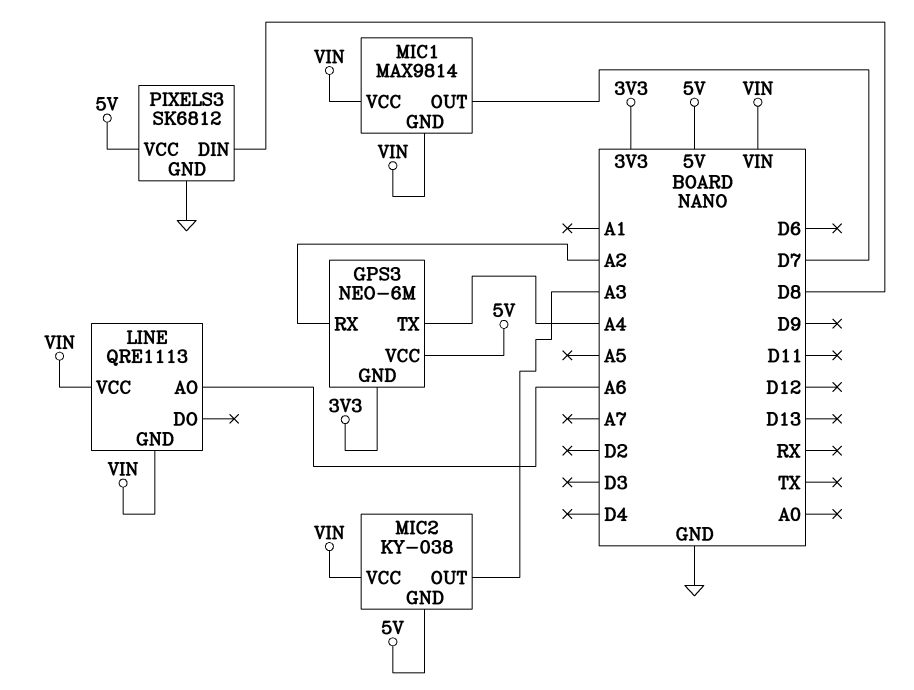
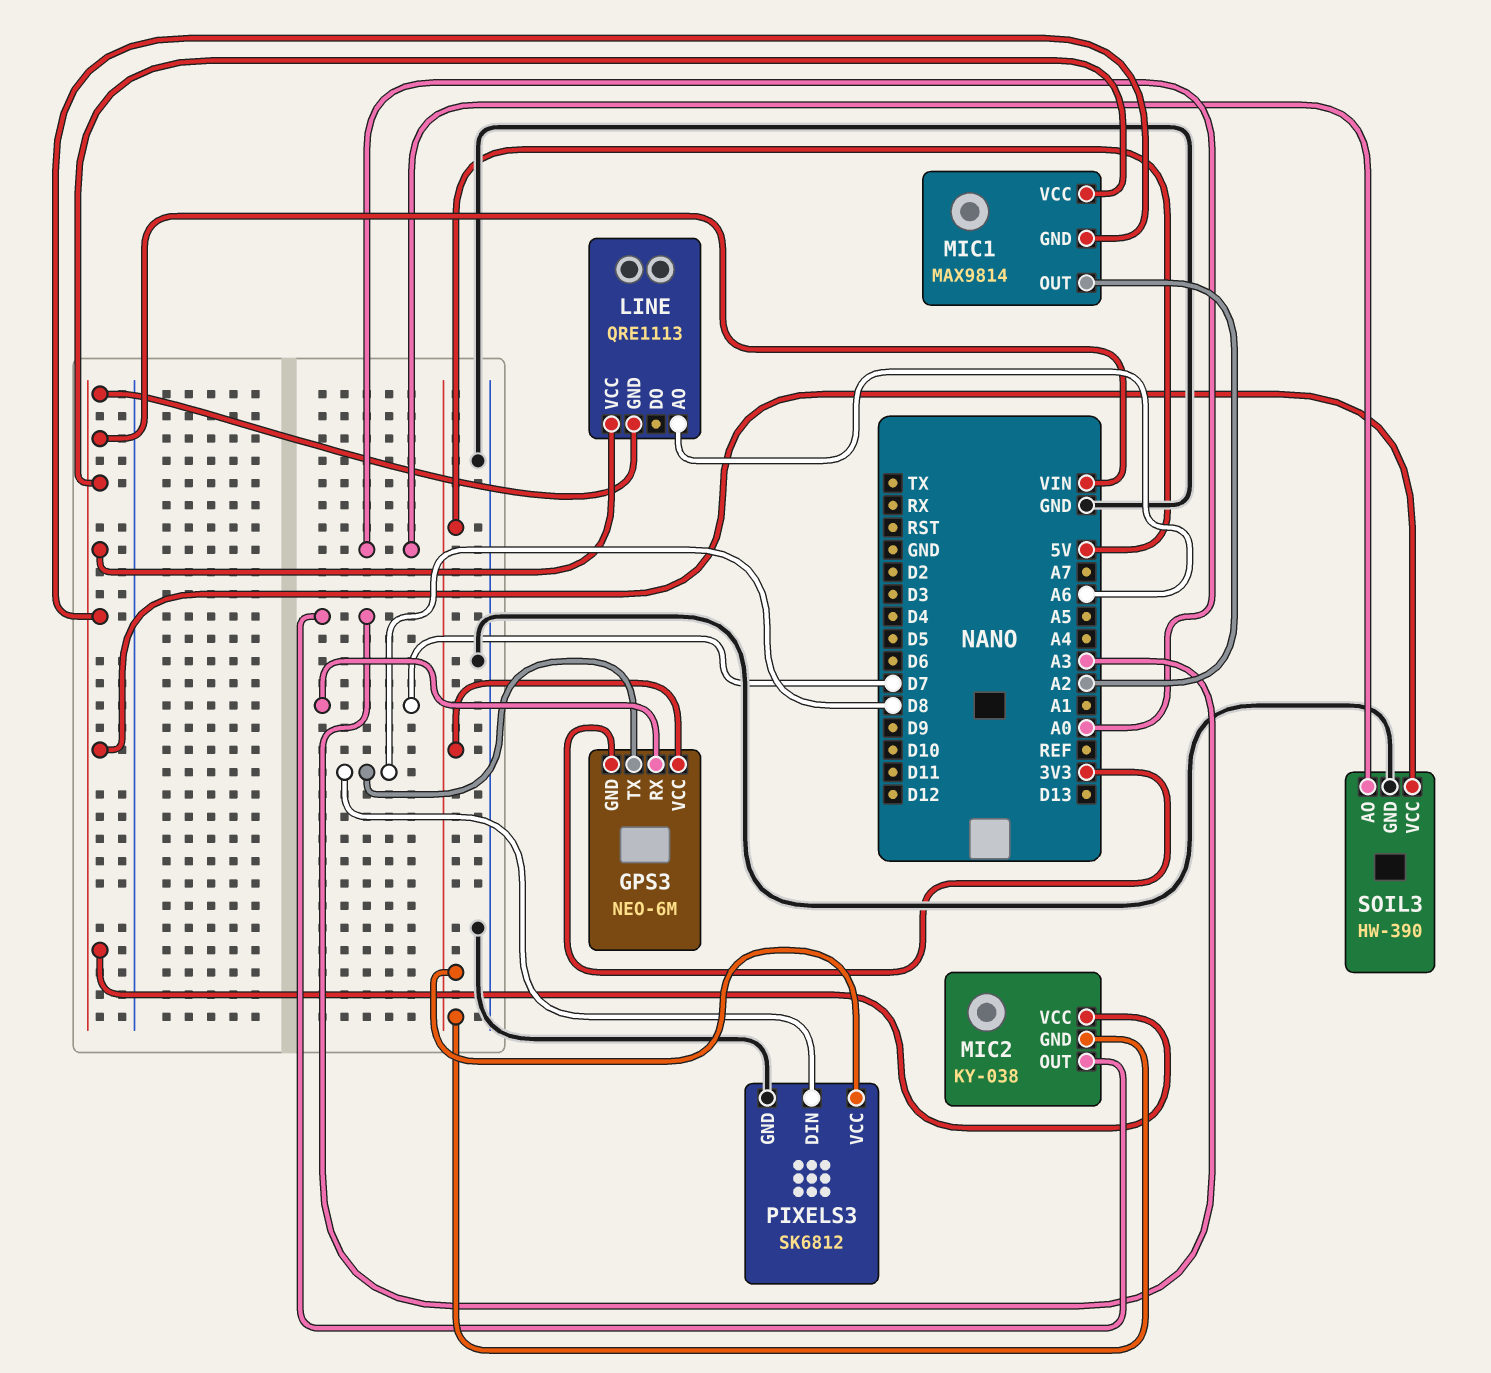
GPS3 pin RX: A2 -> D7
GPS3 pin TX: A4 -> D8
MIC1 pin OUT: D7 -> A2
SOIL3: none -> HW-390
SOIL3 pin AO: none -> A0
SOIL3 pin GND: none -> GND
SOIL3 pin VCC: none -> VIN

